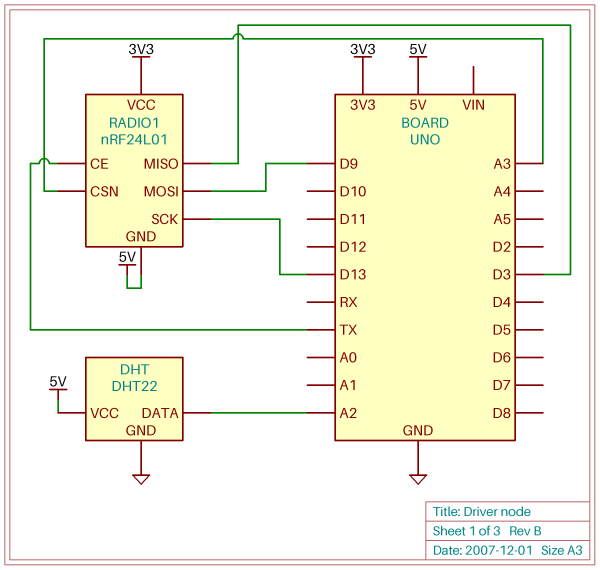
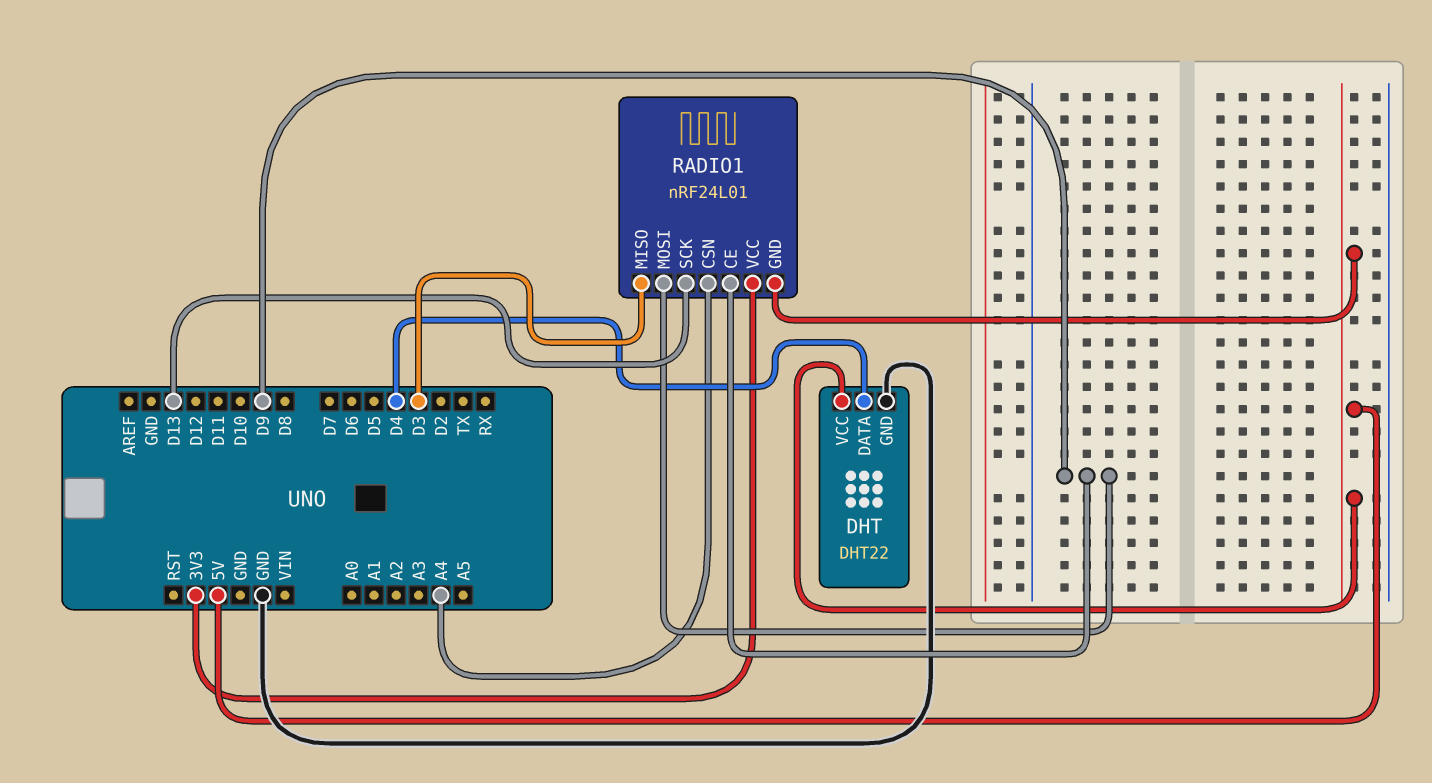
DHT pin DATA: A2 -> D4
RADIO1 pin CE: TX -> D9
RADIO1 pin CSN: A3 -> A4

